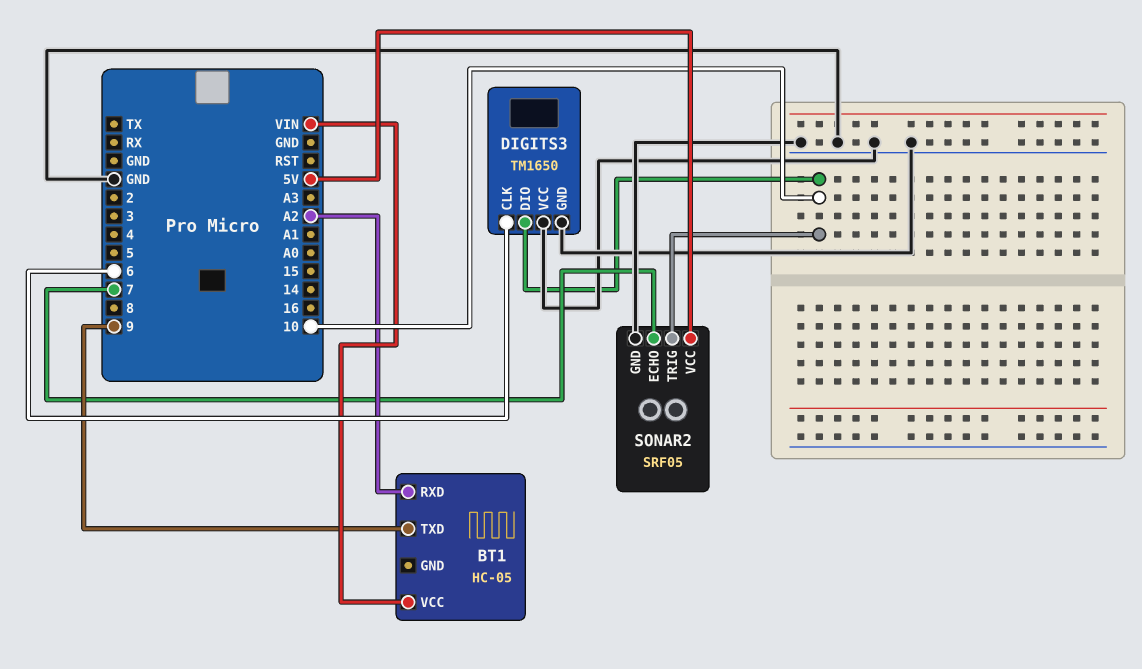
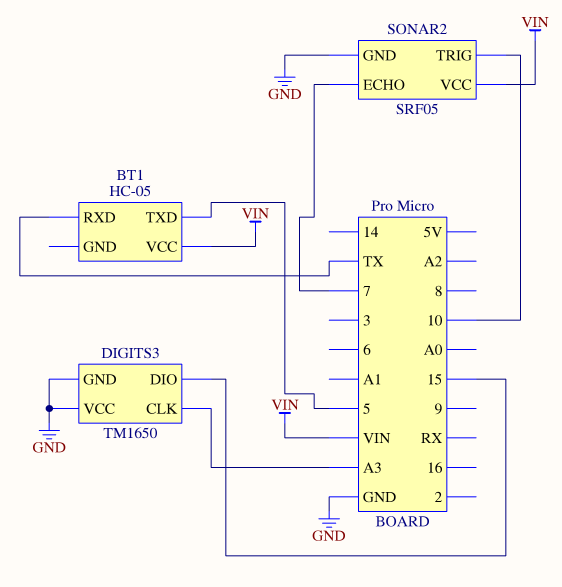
BT1 pin RXD: A2 -> TX
BT1 pin TXD: 9 -> 5
DIGITS3 pin CLK: 6 -> A3
DIGITS3 pin DIO: 10 -> 15
SONAR2 pin VCC: 5V -> VIN

